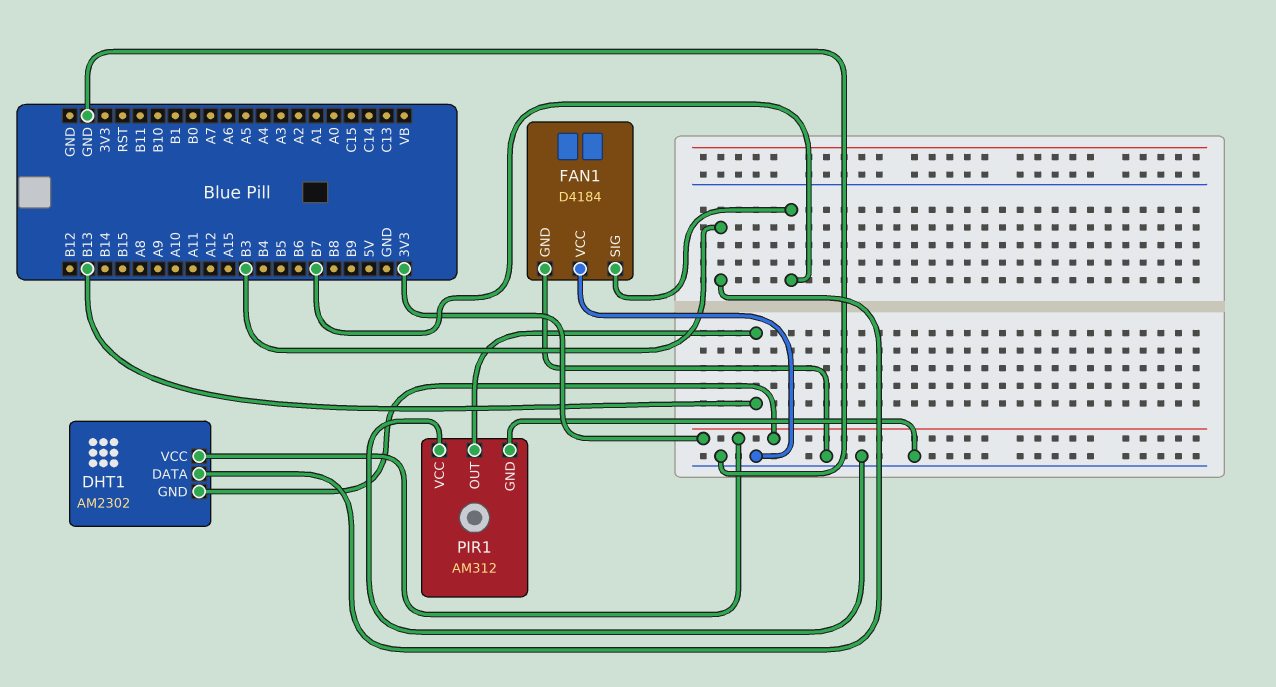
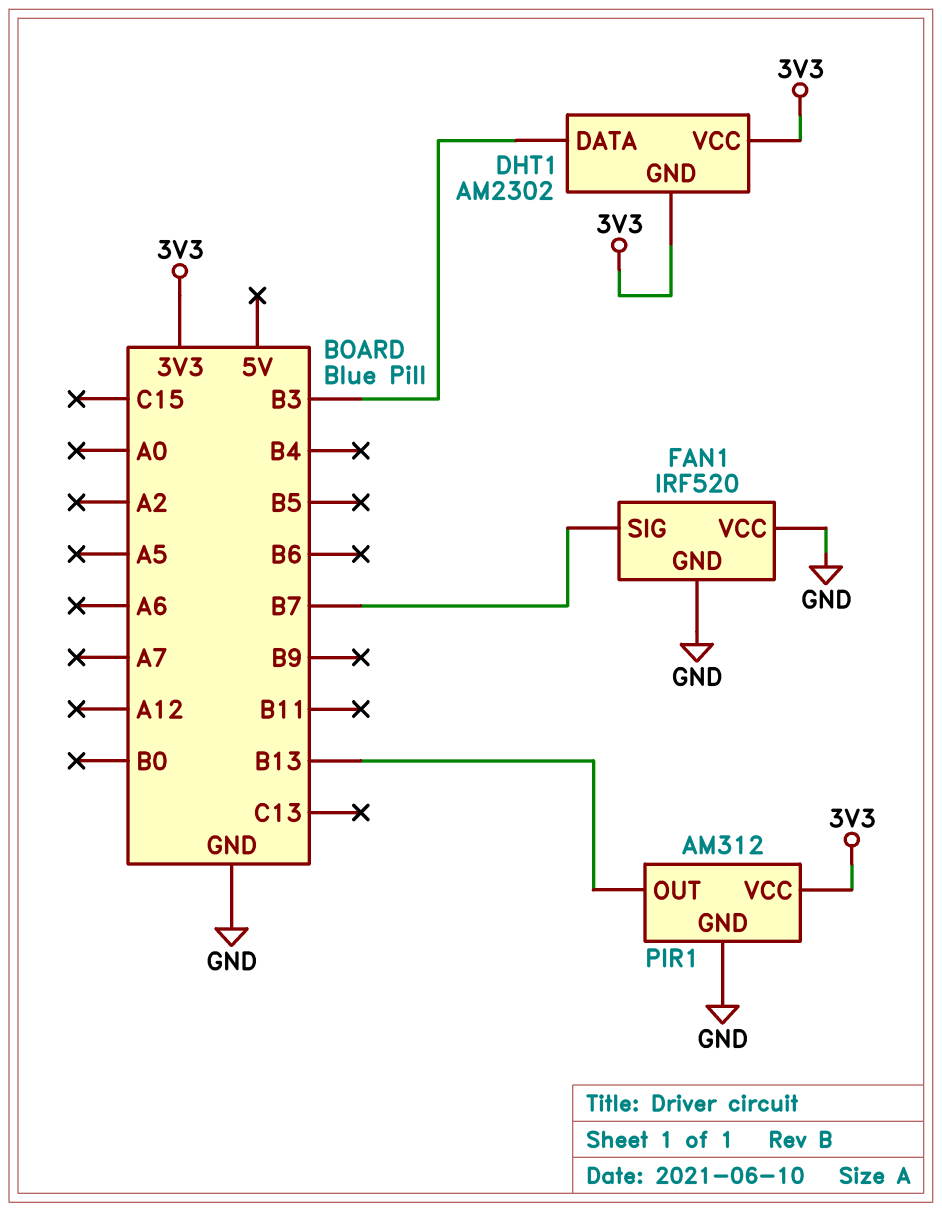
FAN1: D4184 -> IRF520
PIR1 pin VCC: GND -> 3V3

